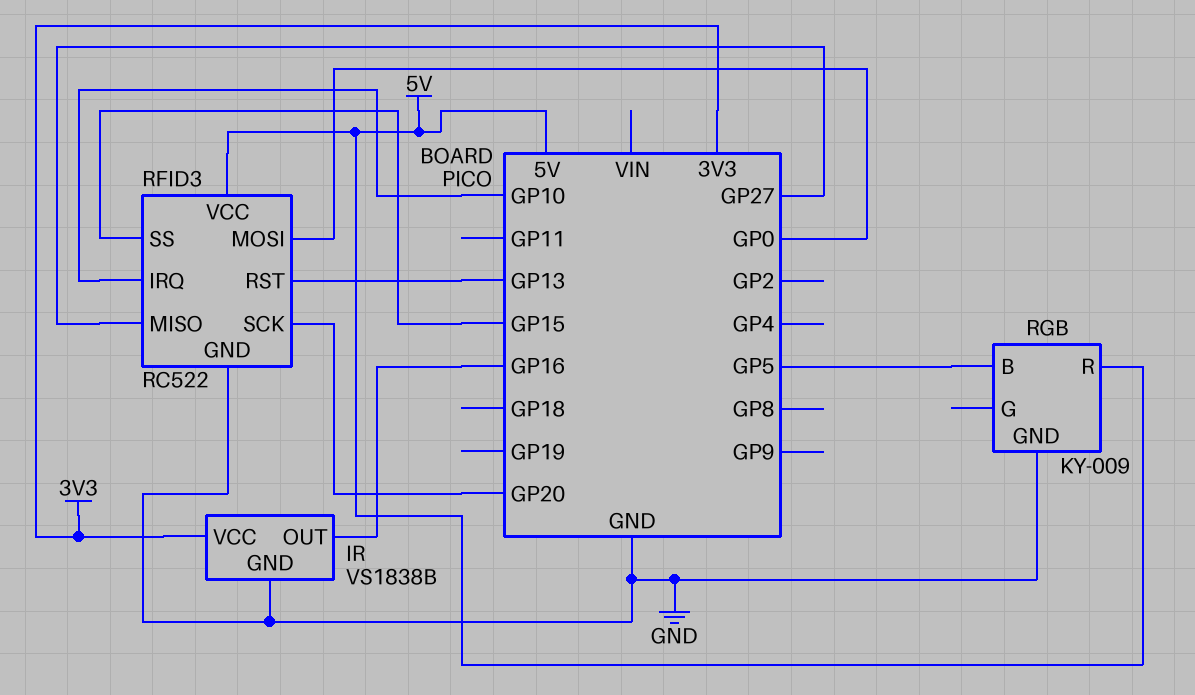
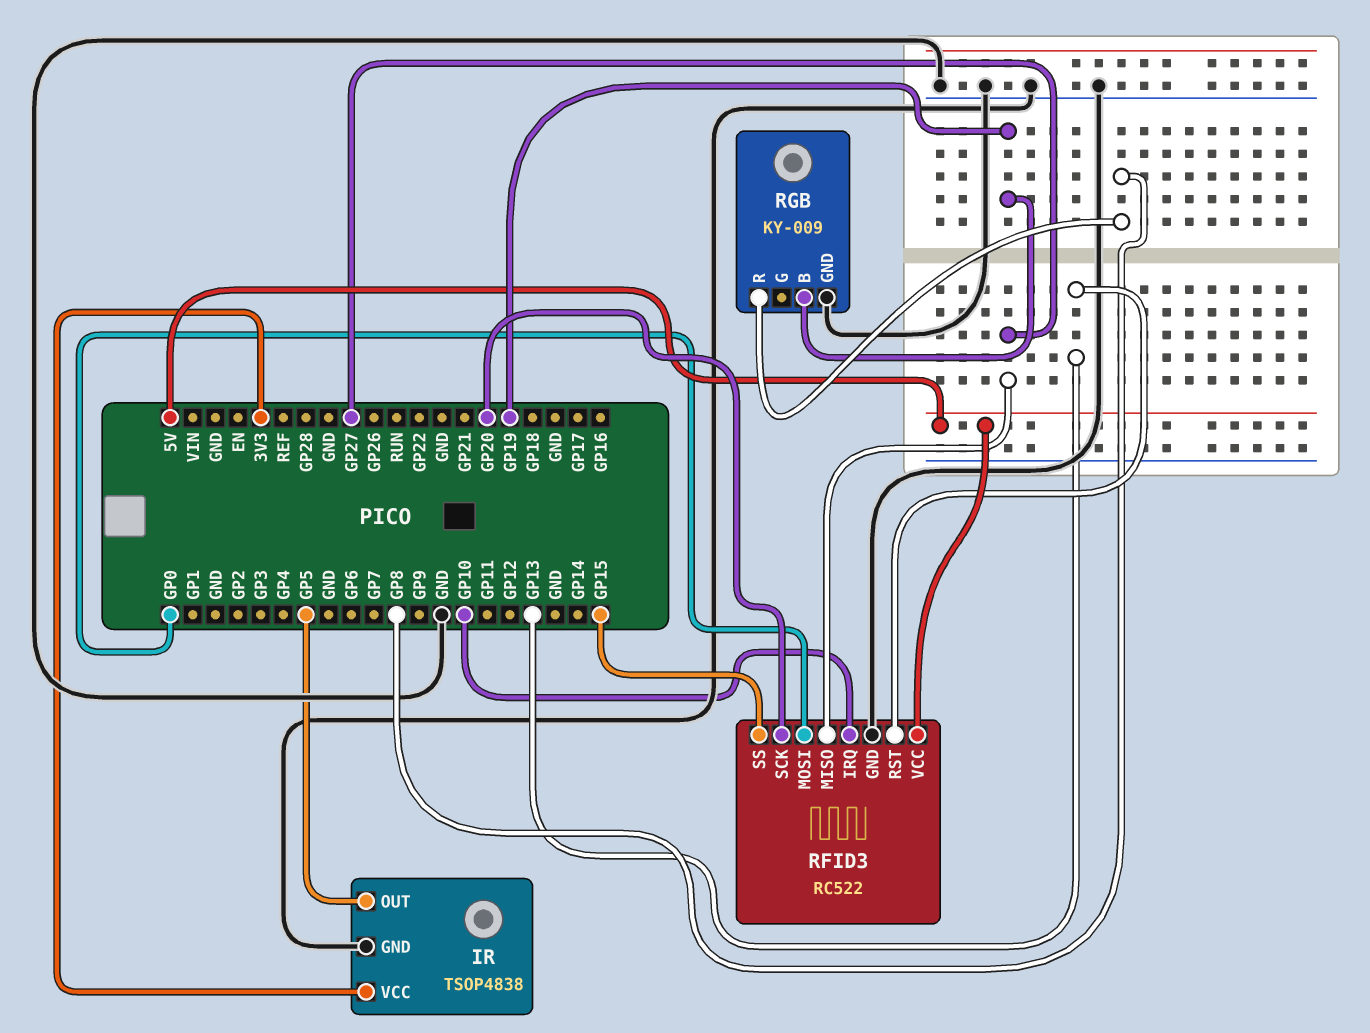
IR: VS1838B -> TSOP4838
IR pin OUT: GP16 -> GP5
RGB pin B: GP5 -> GP19
RGB pin R: 5V -> GP8

